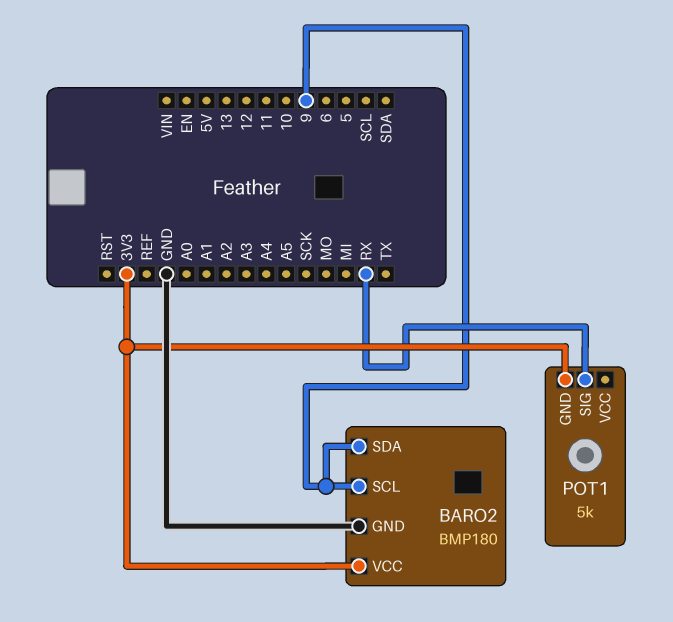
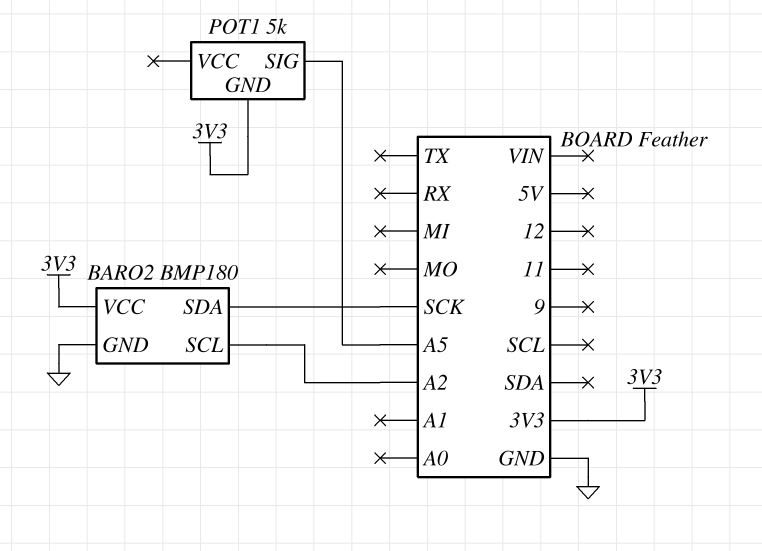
BARO2 pin SCL: 9 -> A2
BARO2 pin SDA: 9 -> SCK
POT1 pin SIG: RX -> A5

